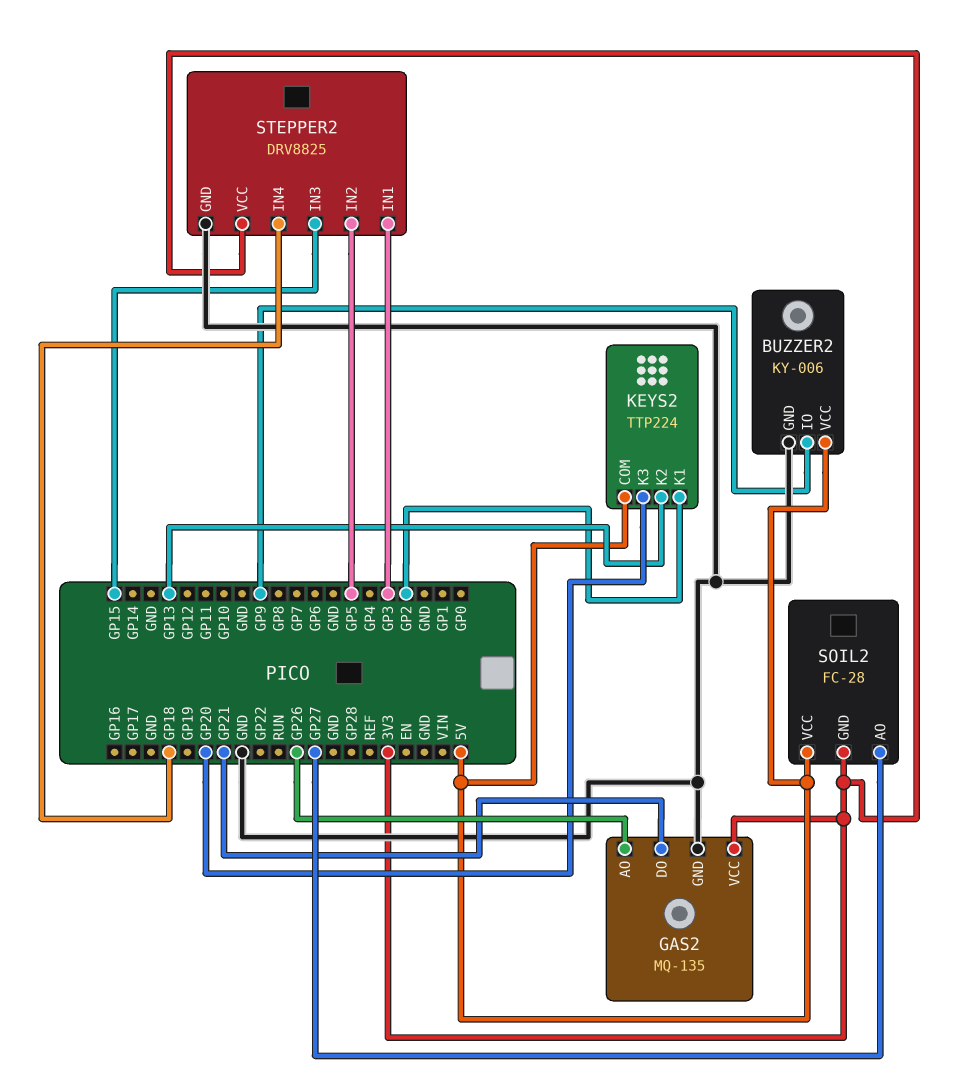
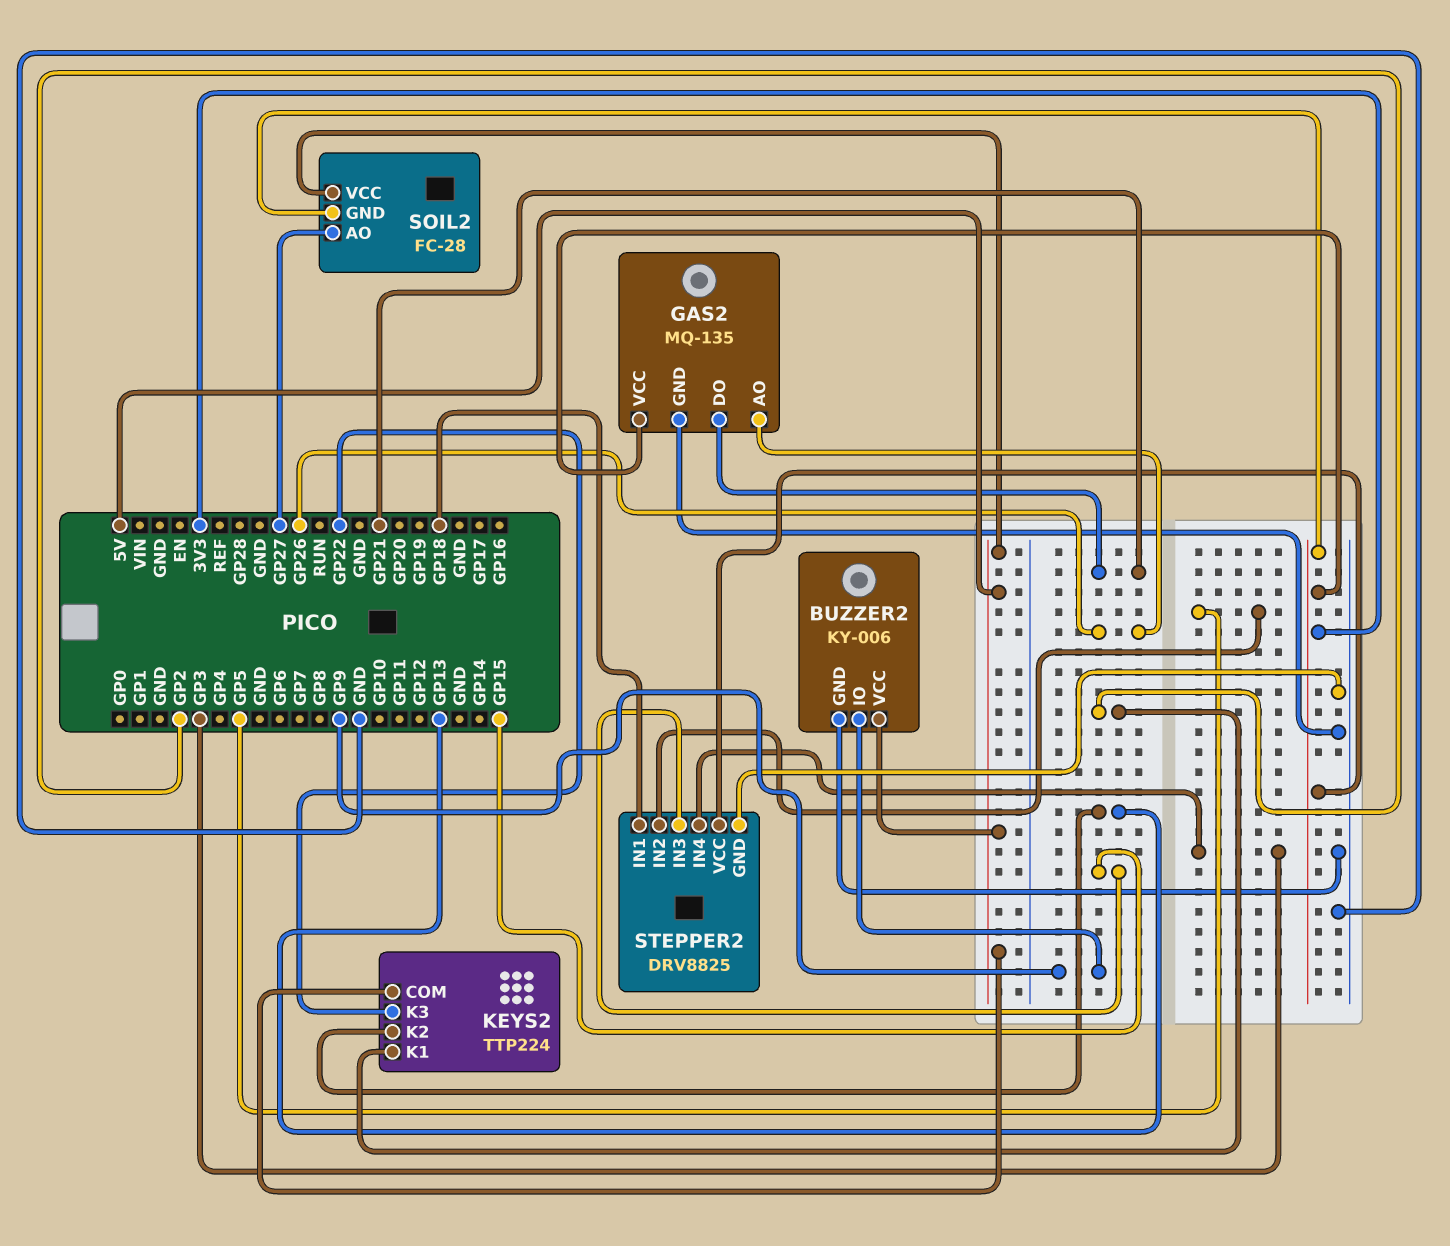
KEYS2 pin K3: GP20 -> GP22
STEPPER2 pin IN1: GP3 -> GP18
STEPPER2 pin IN4: GP18 -> GP3

